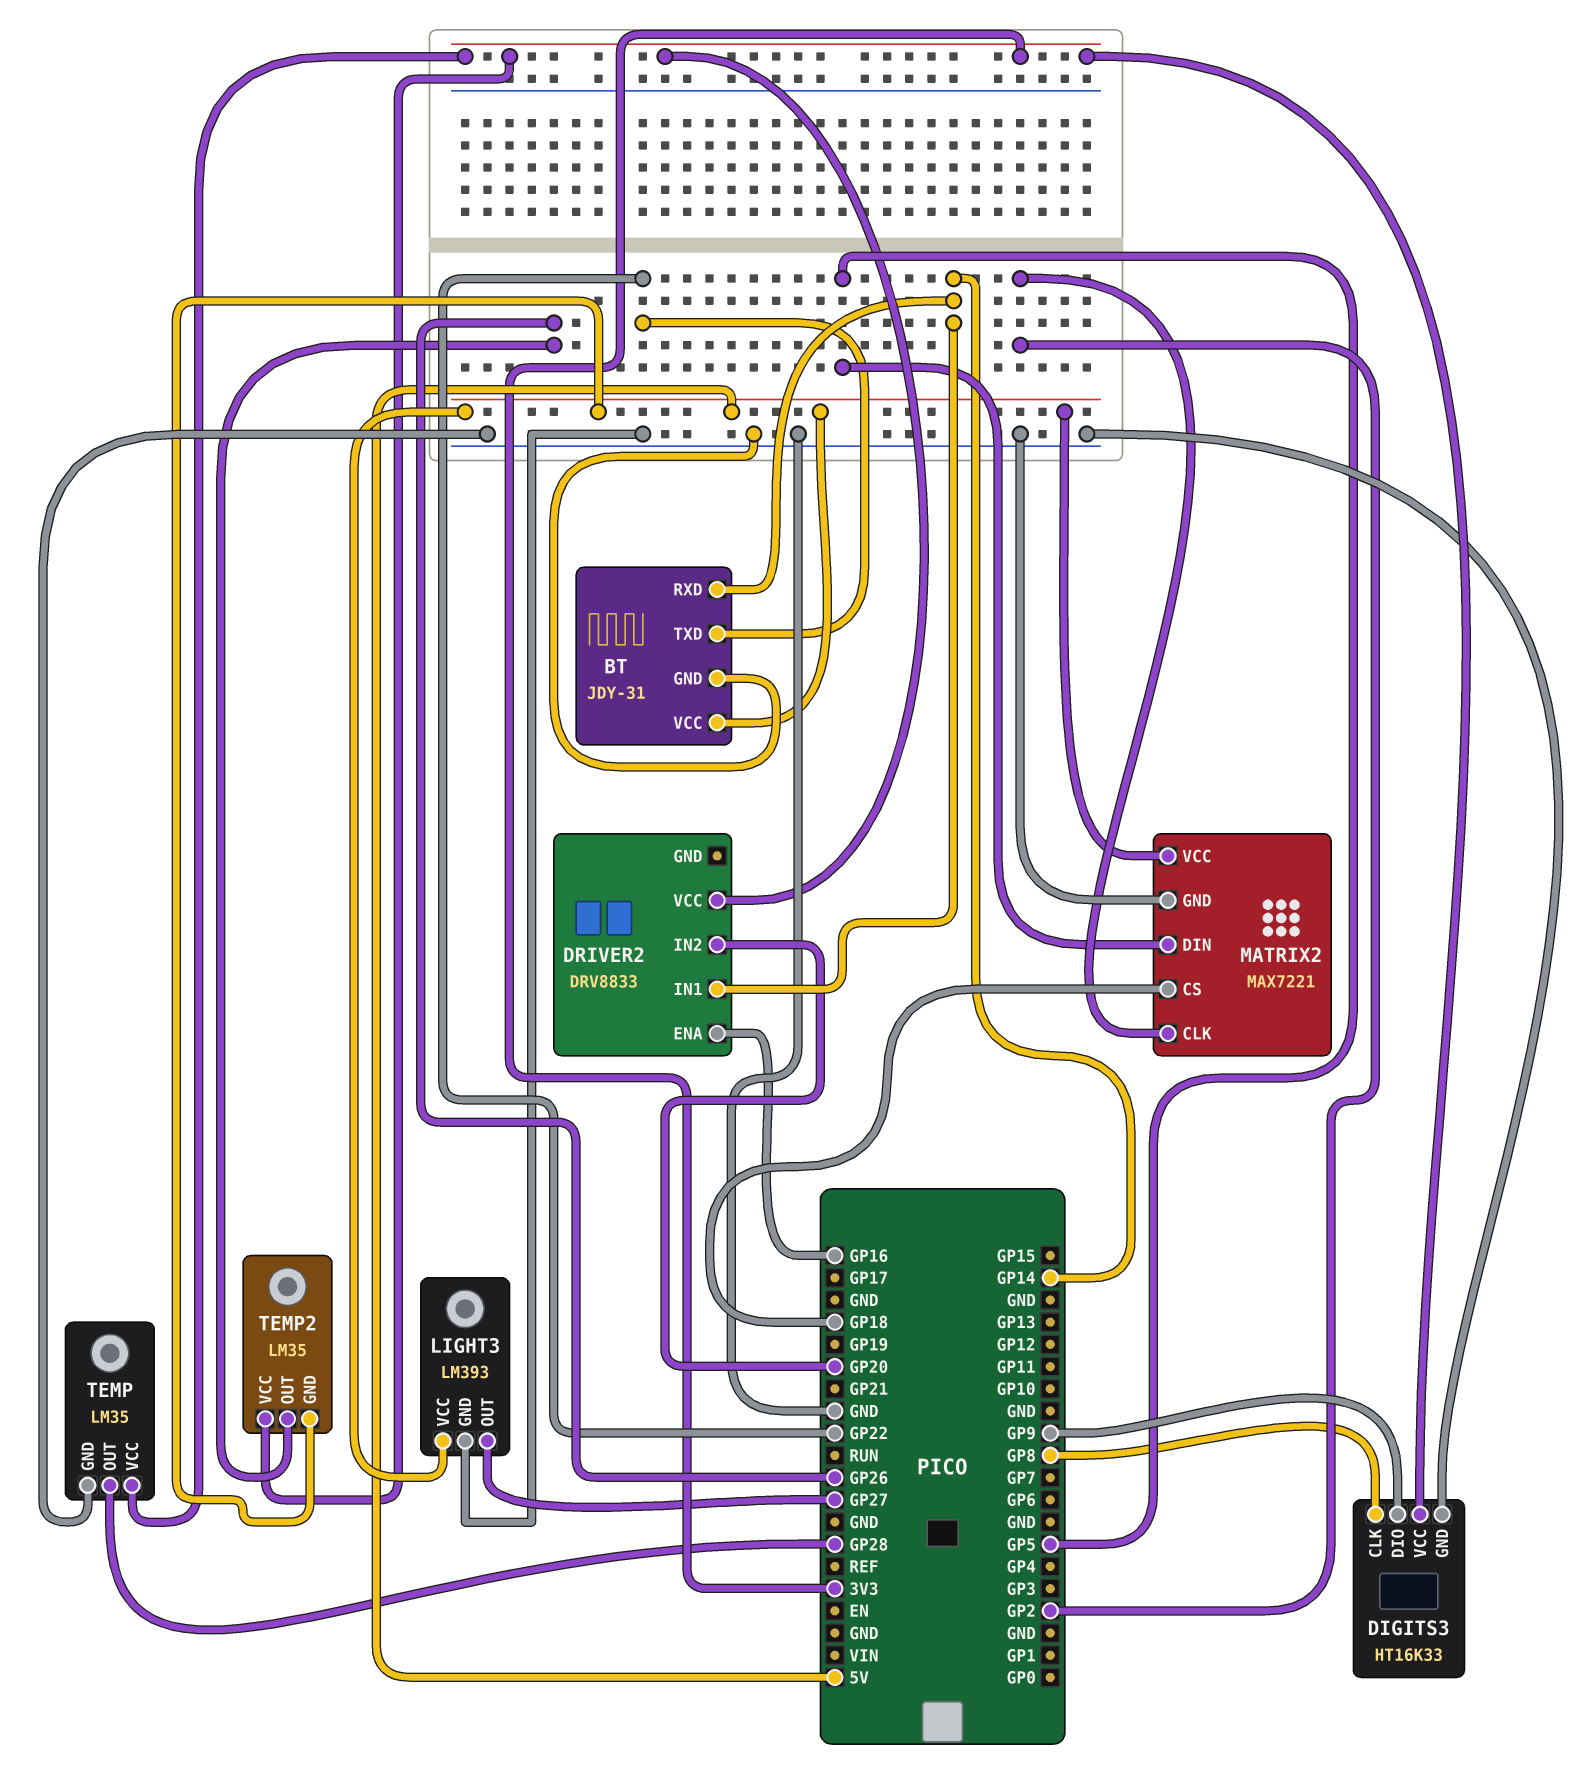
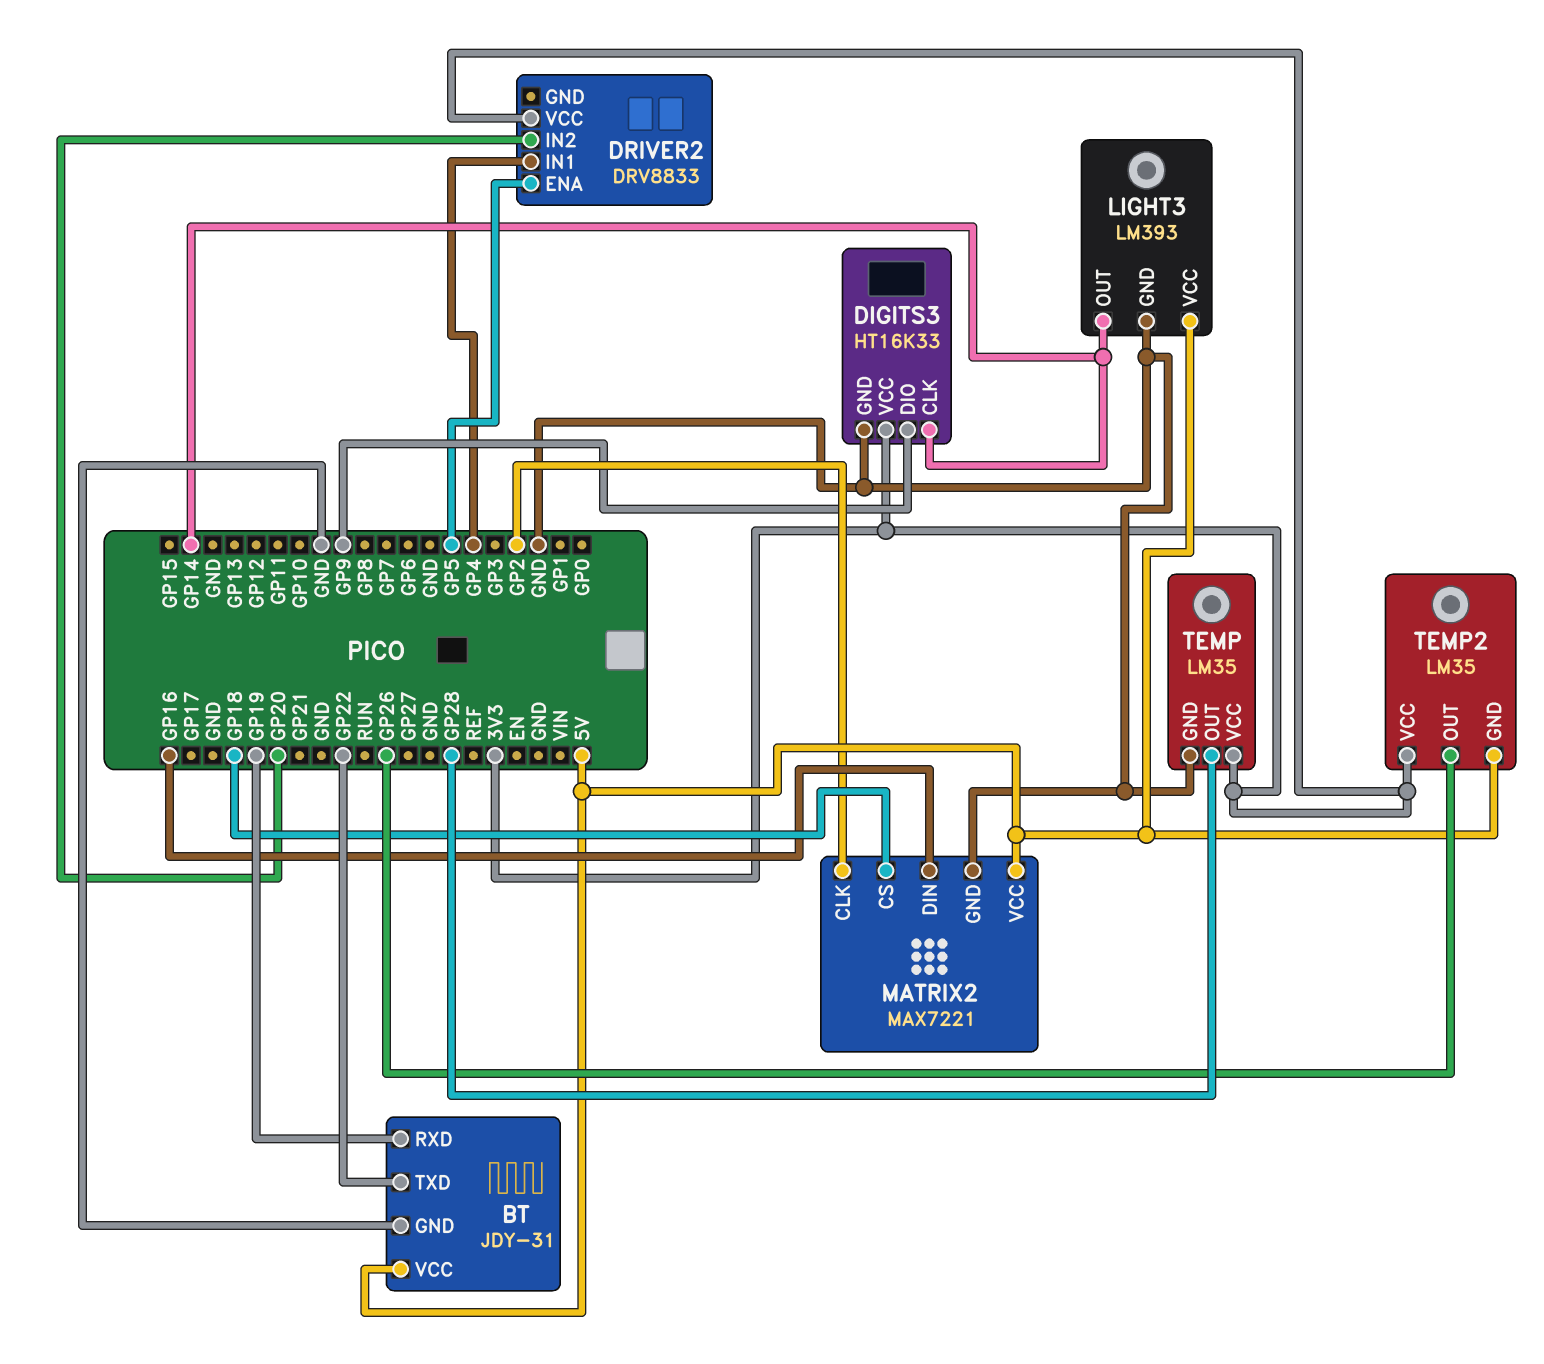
BT pin RXD: GP14 -> GP19
DIGITS3 pin CLK: GP8 -> GP14
DRIVER2 pin ENA: GP16 -> GP5
DRIVER2 pin IN1: GP14 -> GP4
LIGHT3 pin OUT: GP27 -> GP14
MATRIX2 pin DIN: GP5 -> GP16

